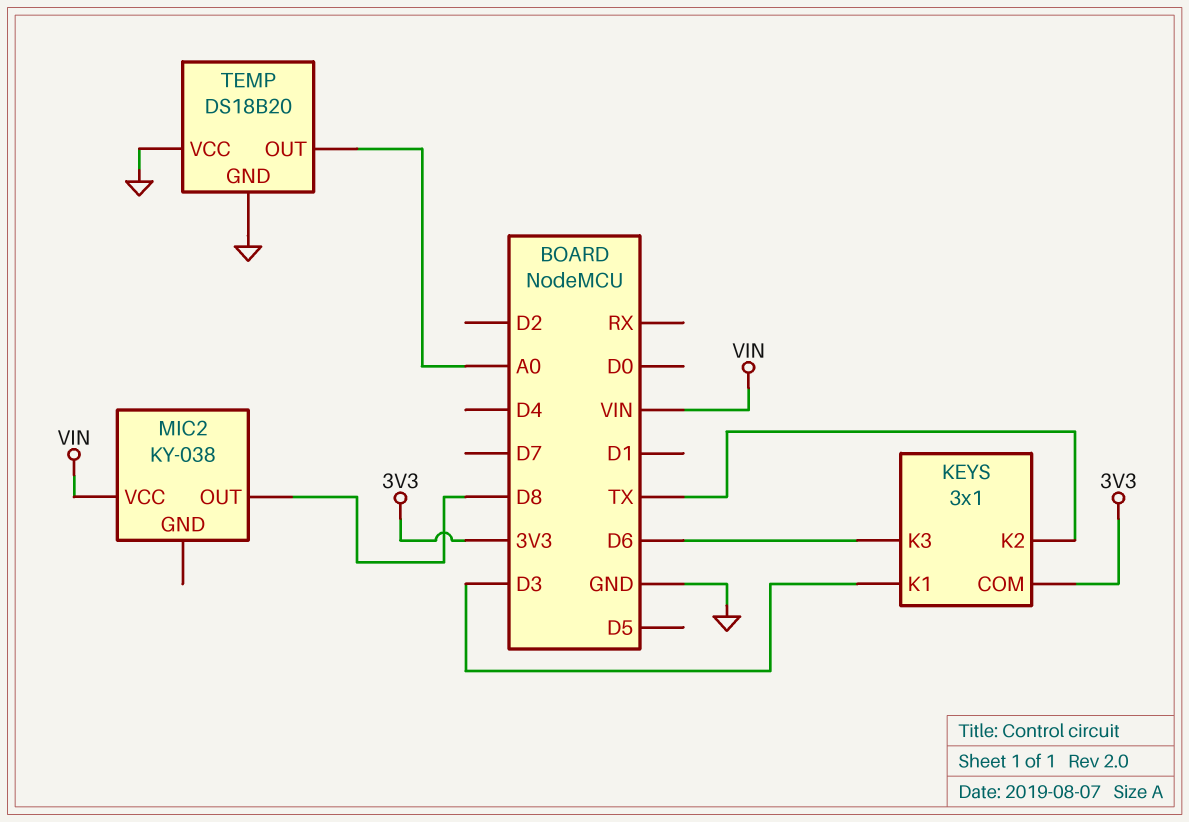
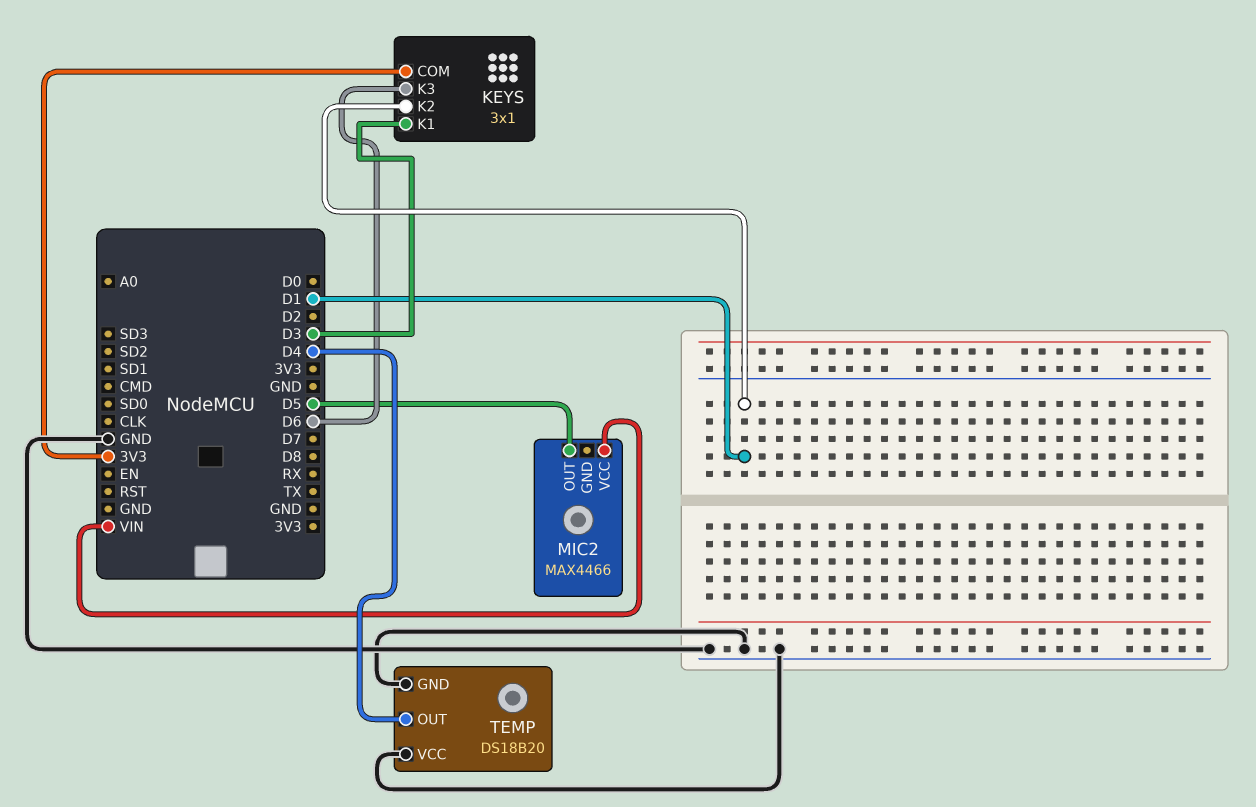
KEYS pin K2: TX -> D1
MIC2: KY-038 -> MAX4466
MIC2 pin OUT: D8 -> D5
TEMP pin OUT: A0 -> D4

